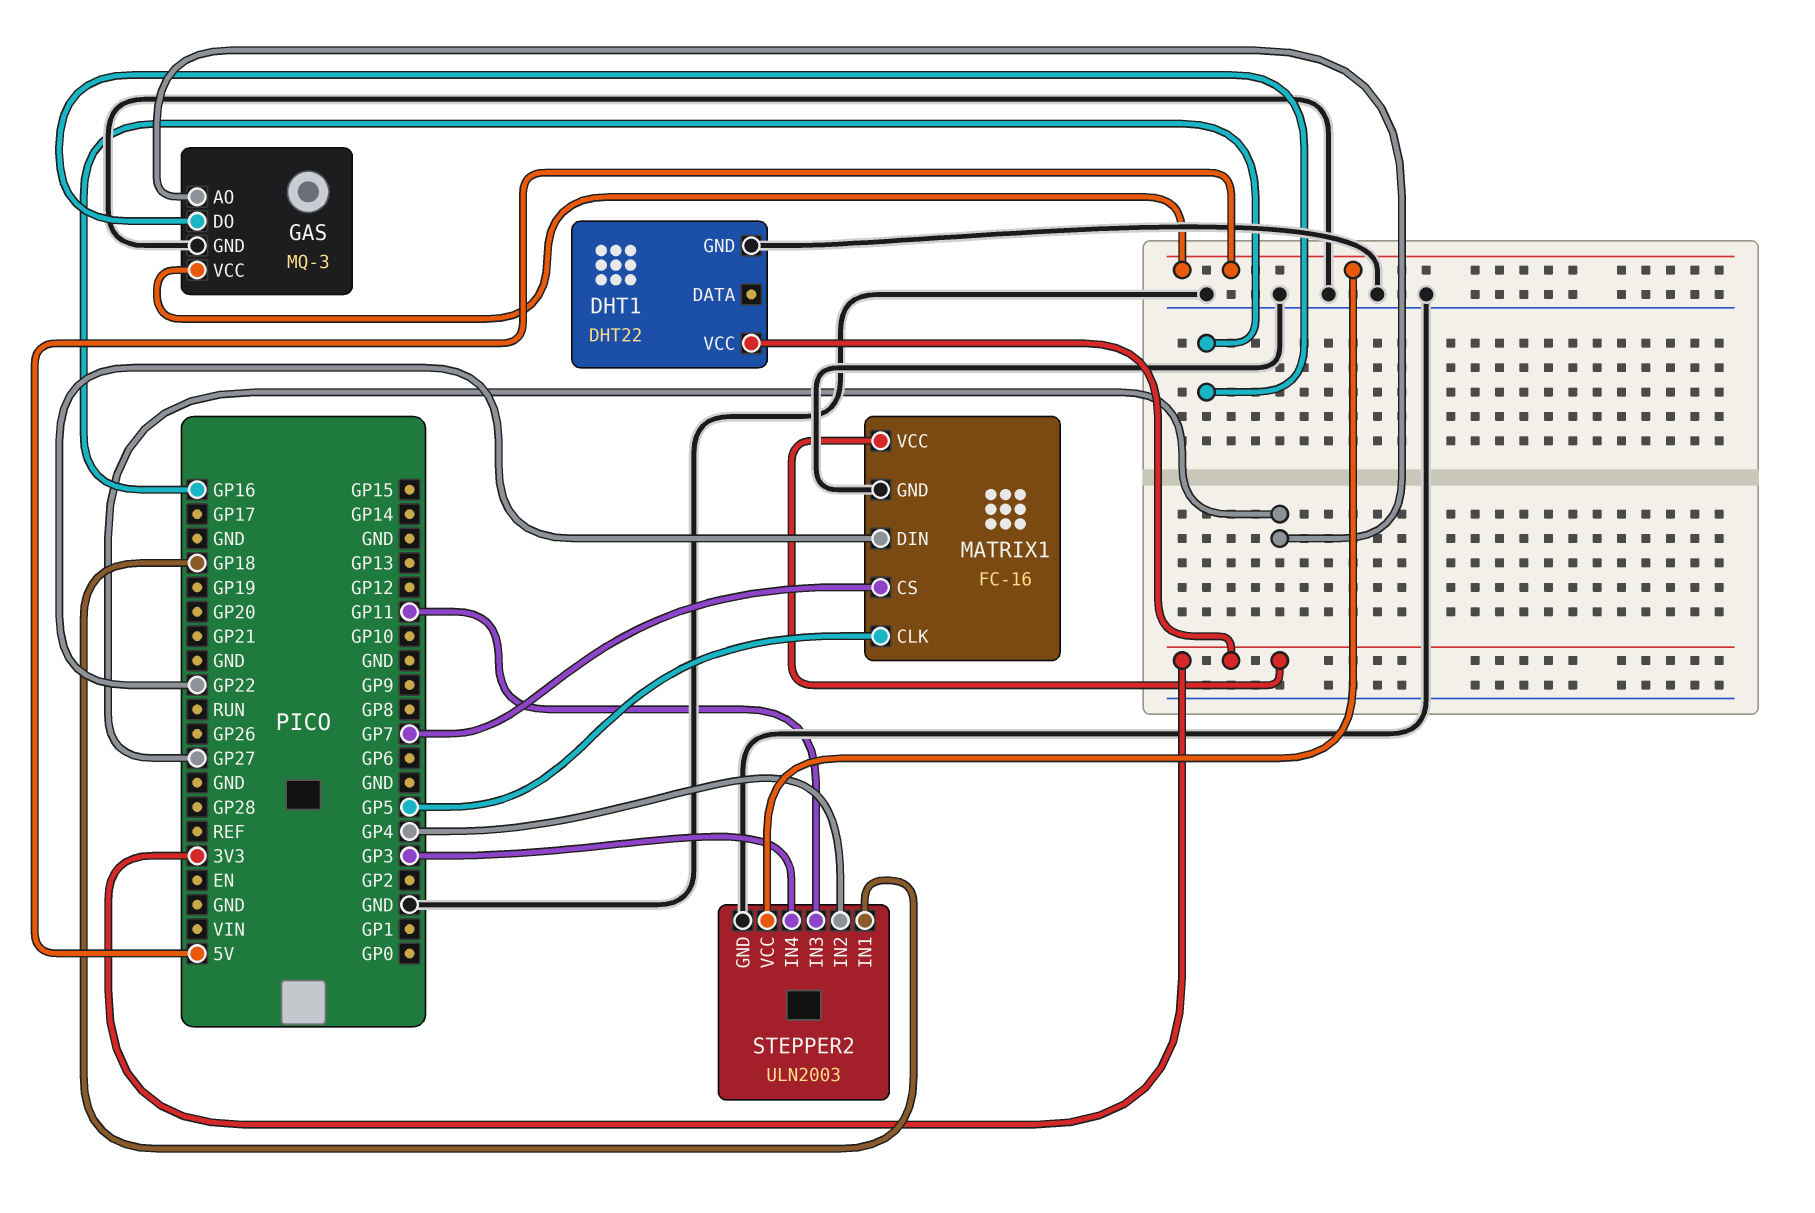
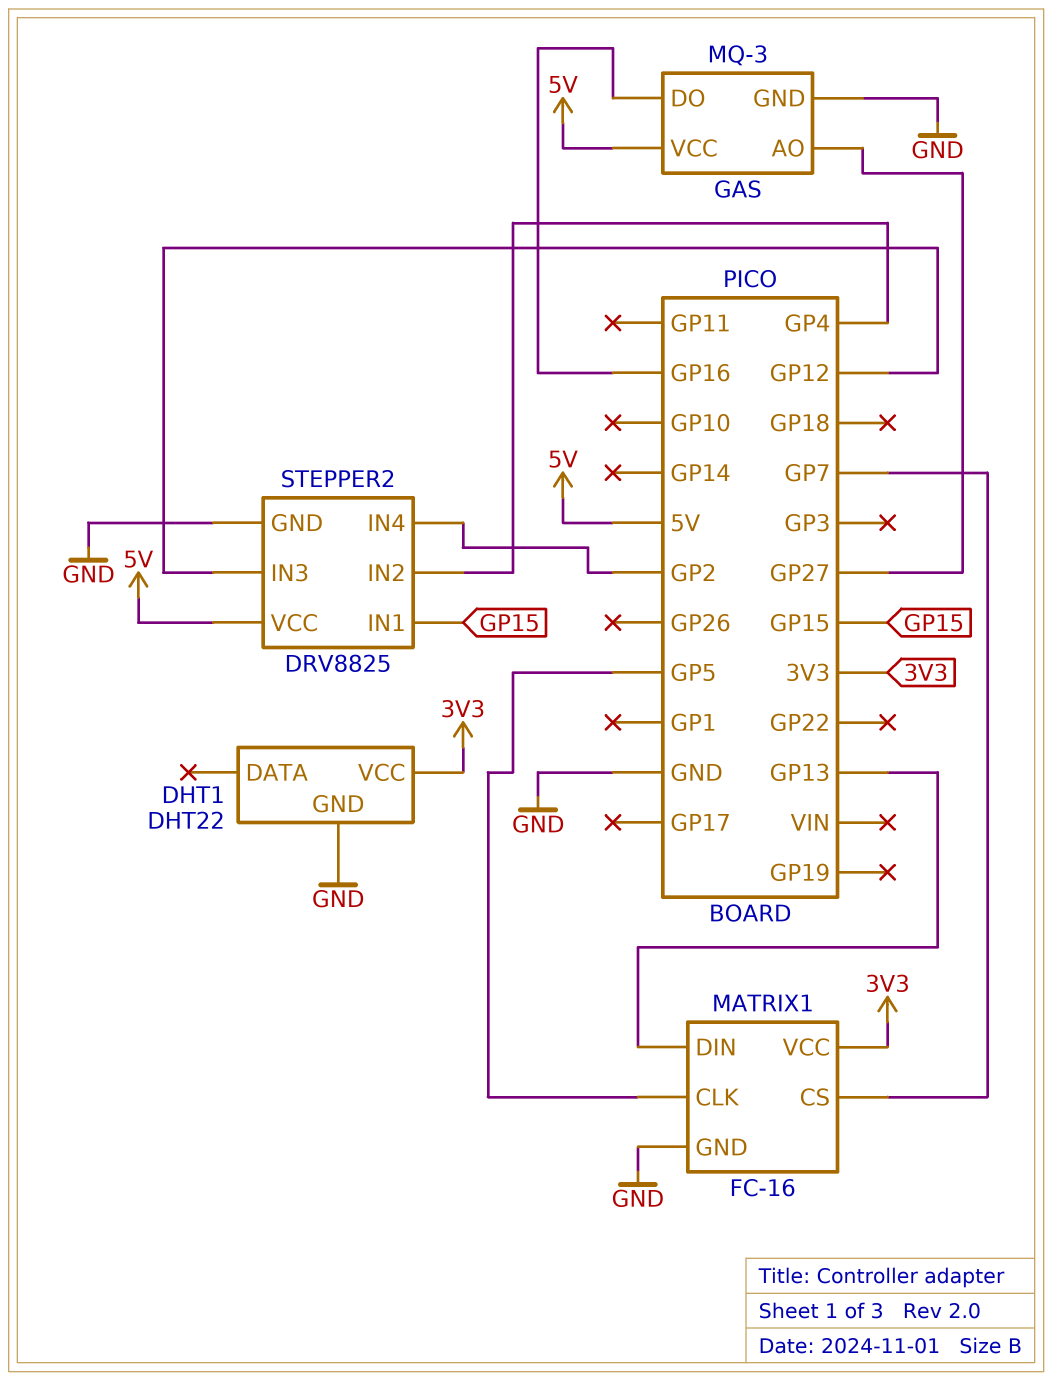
MATRIX1 pin DIN: GP22 -> GP13
STEPPER2: ULN2003 -> DRV8825
STEPPER2 pin IN1: GP18 -> GP15
STEPPER2 pin IN3: GP11 -> GP12
STEPPER2 pin IN4: GP3 -> GP2

